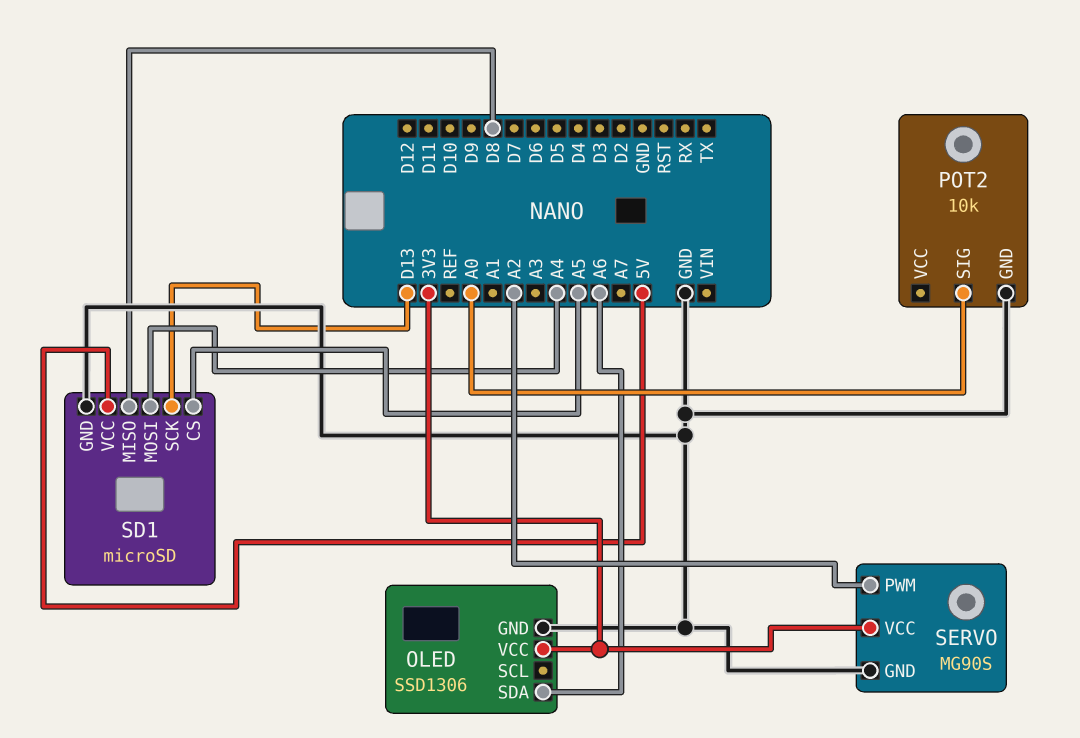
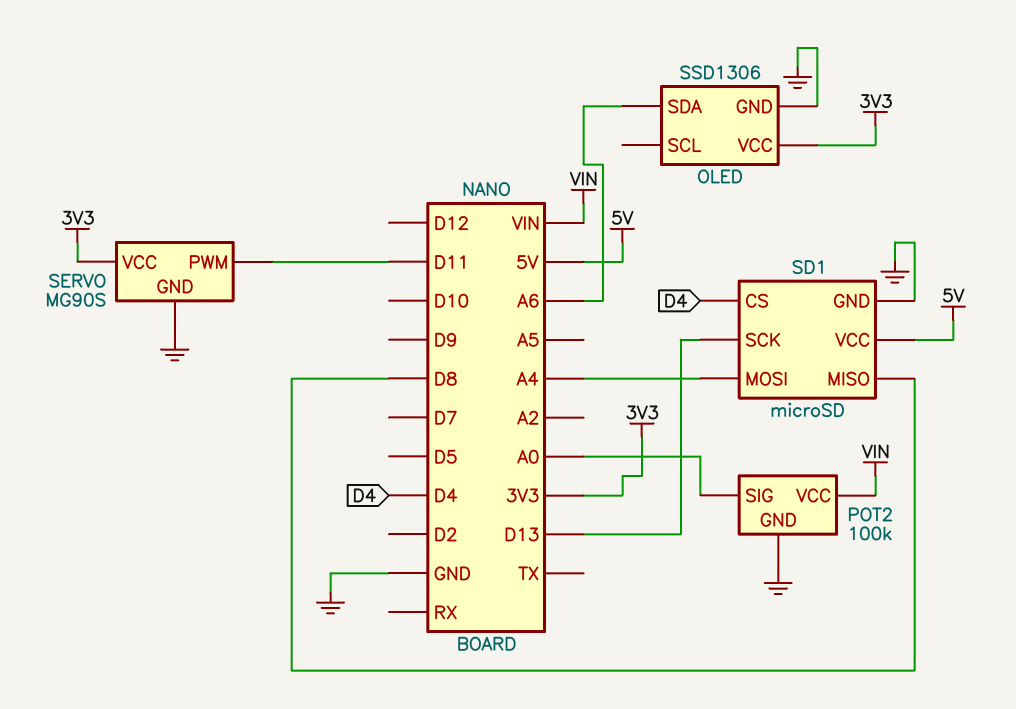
POT2: 10k -> 100k
POT2 pin VCC: none -> VIN
SD1 pin CS: A5 -> D4
SERVO pin PWM: A2 -> D11

